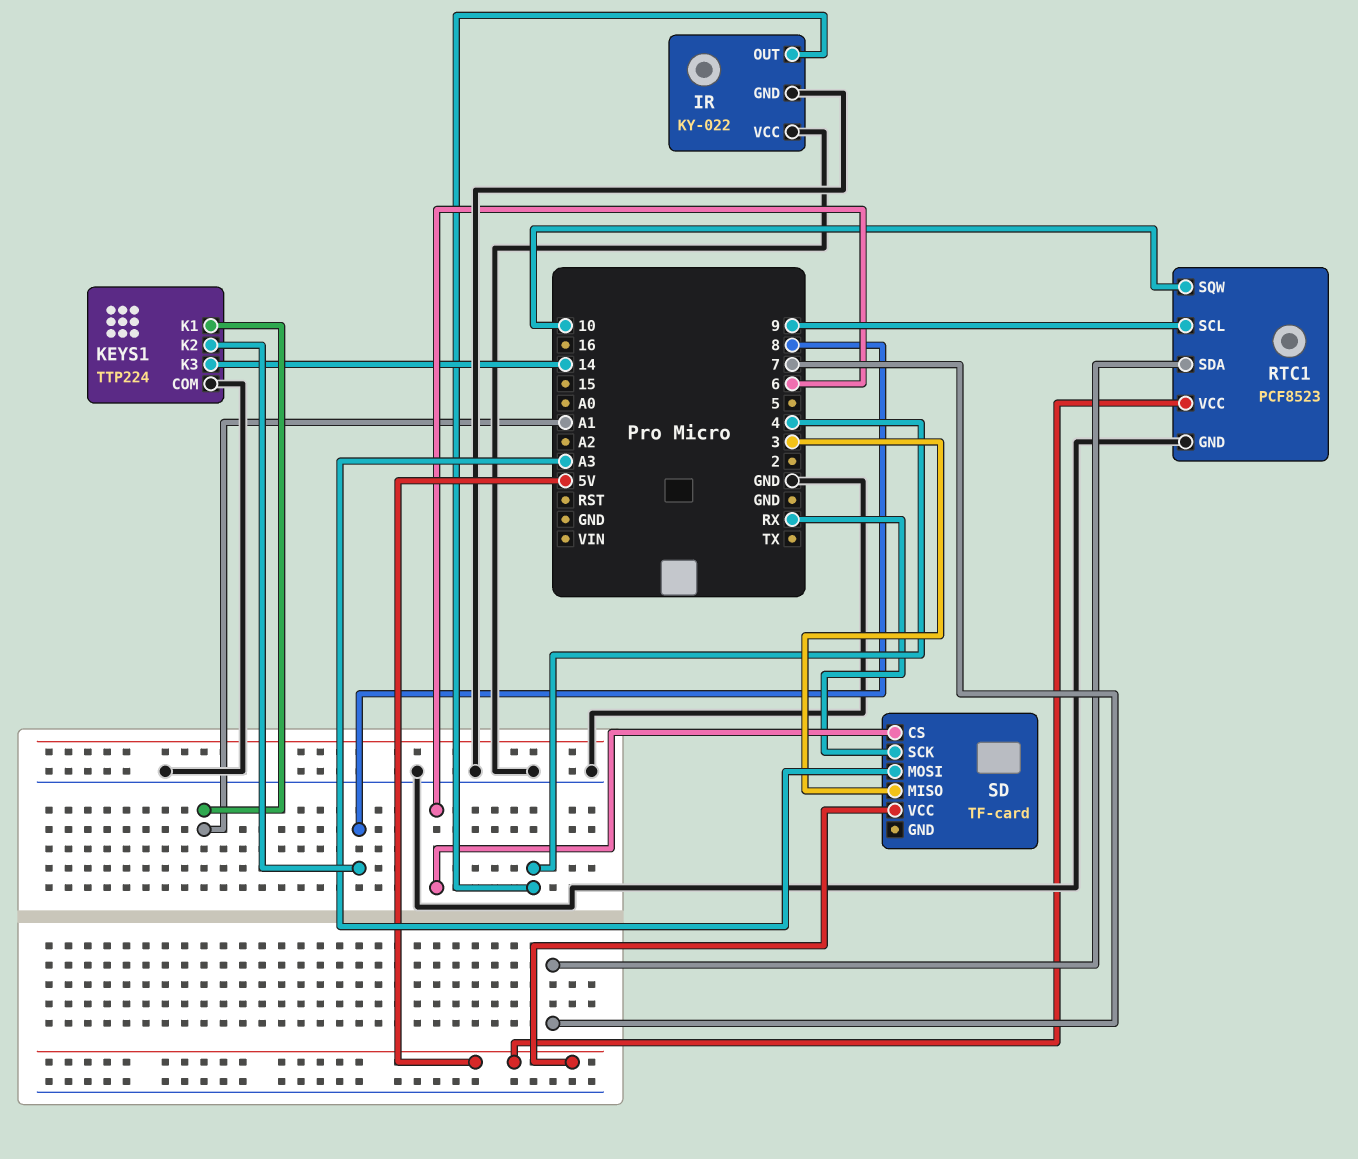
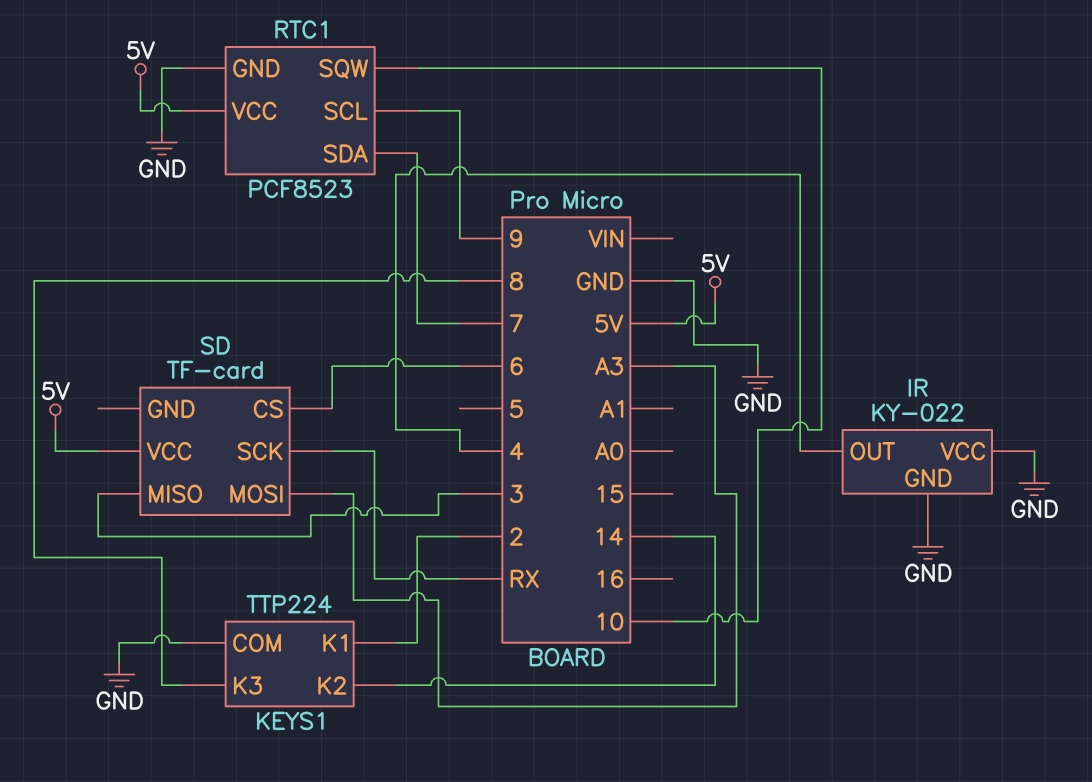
KEYS1 pin K1: A1 -> 2
KEYS1 pin K2: 8 -> 14
KEYS1 pin K3: 14 -> 8

